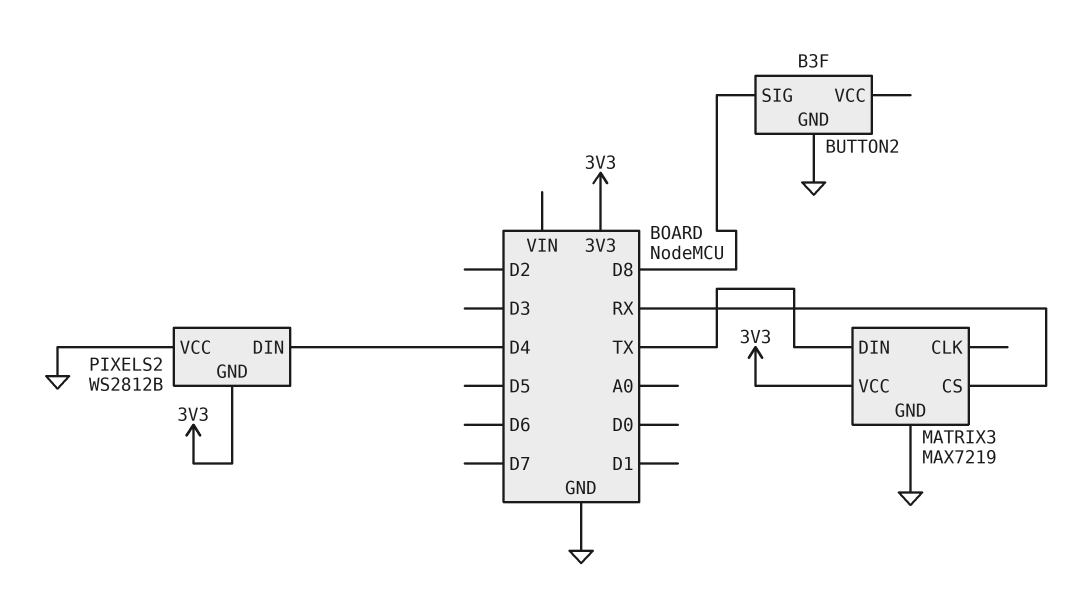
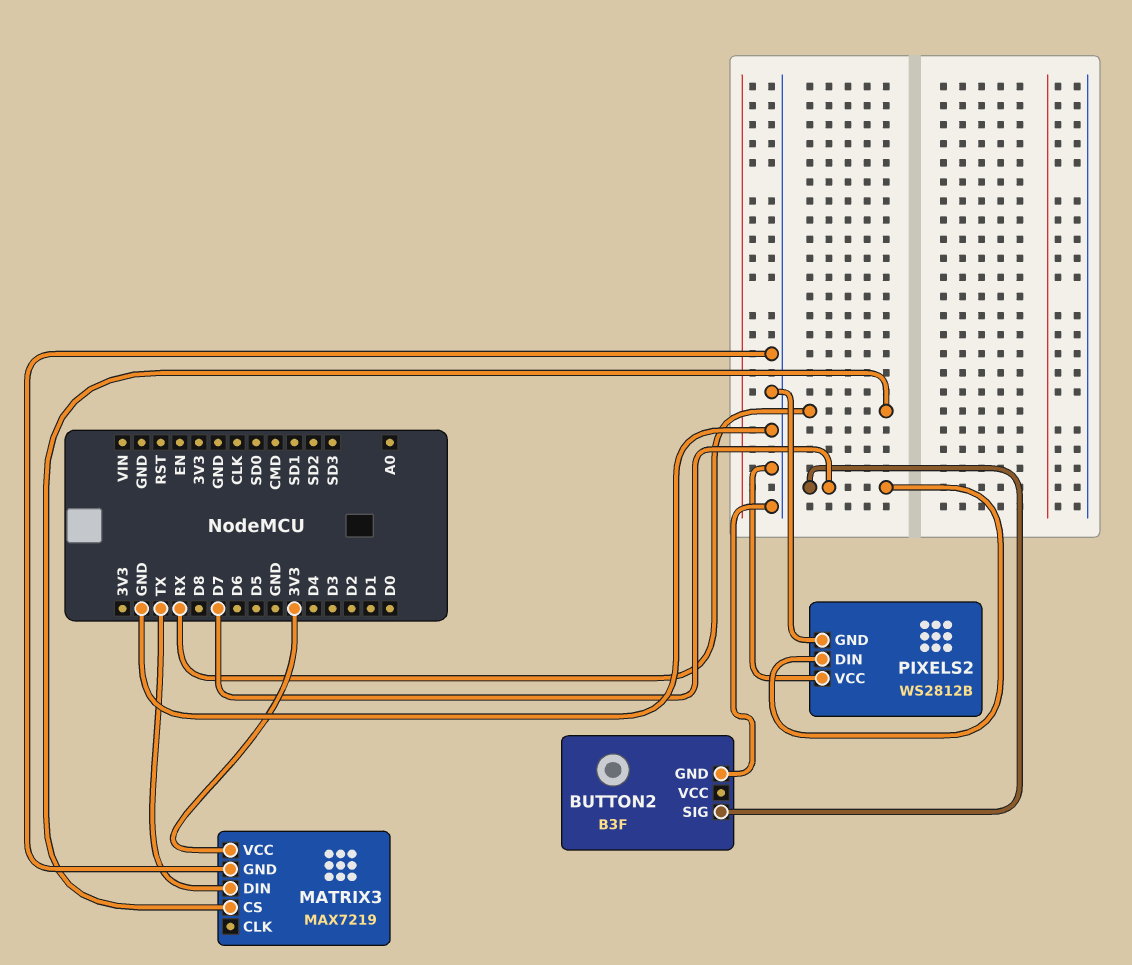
BUTTON2 pin SIG: D8 -> D7
PIXELS2 pin DIN: D4 -> D7
PIXELS2 pin GND: 3V3 -> GND

